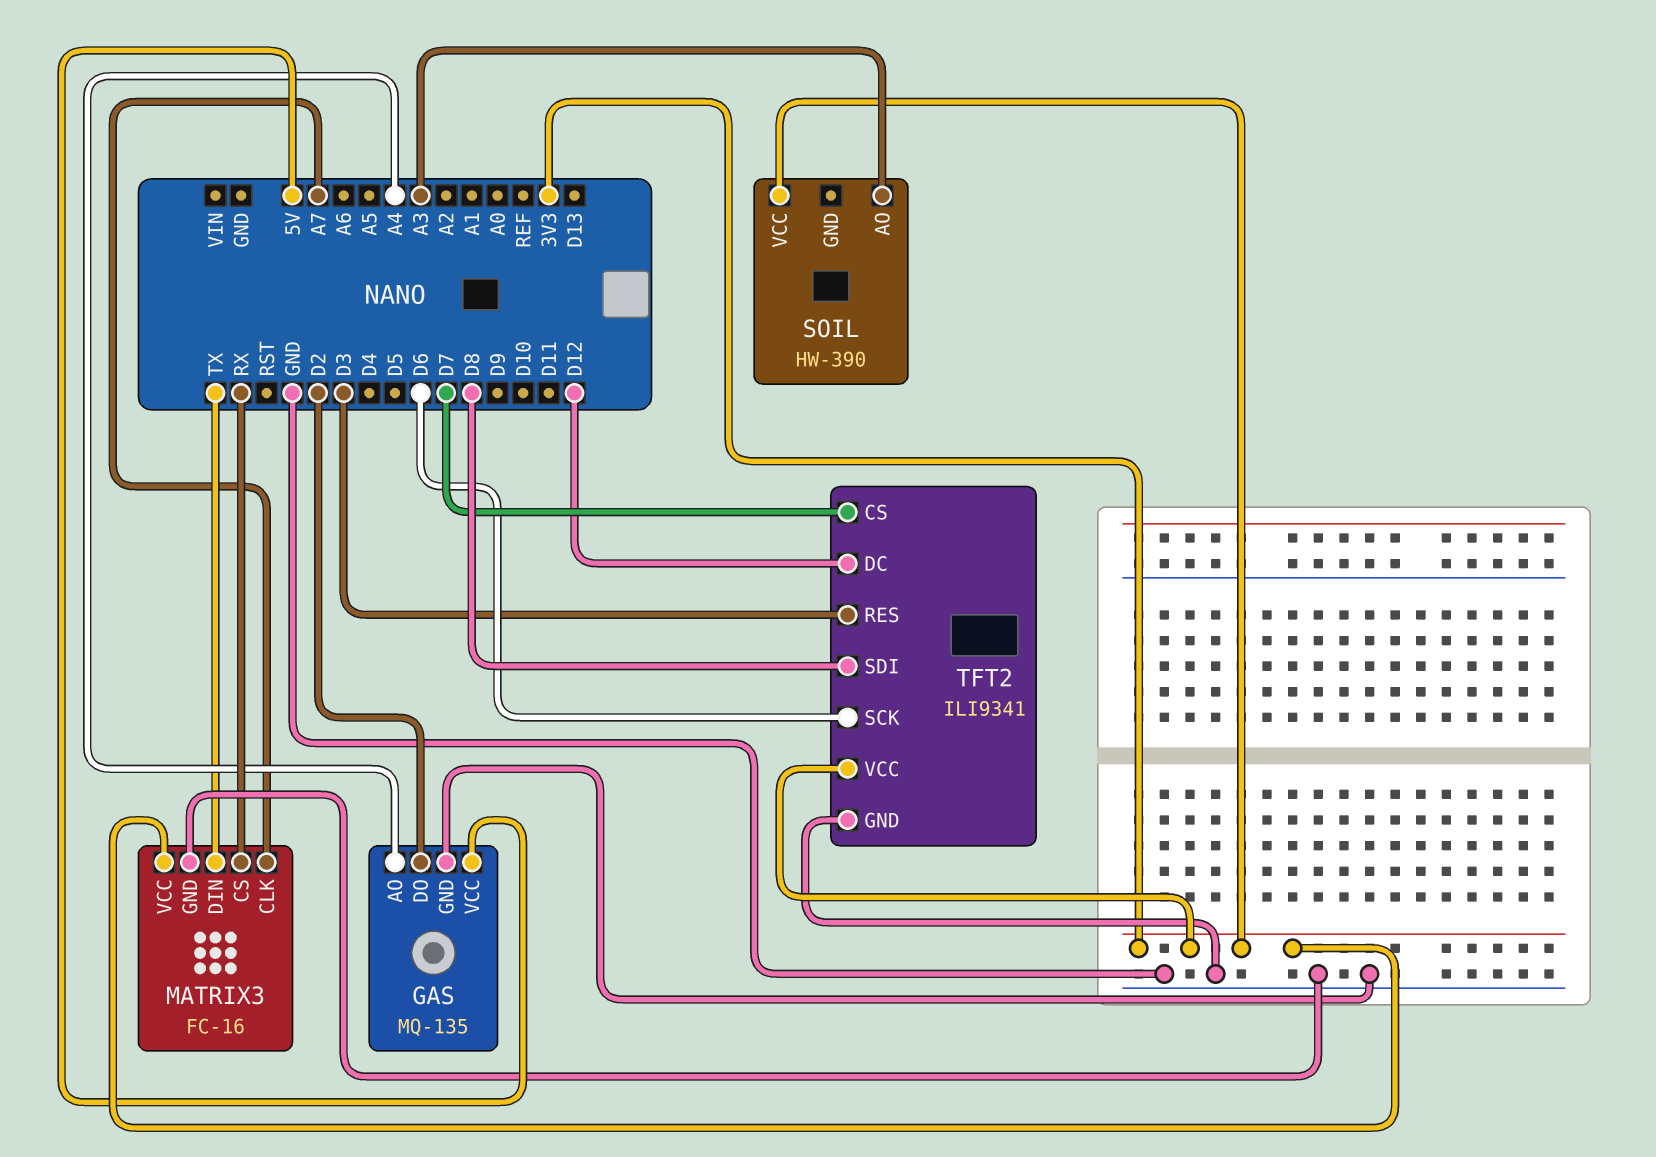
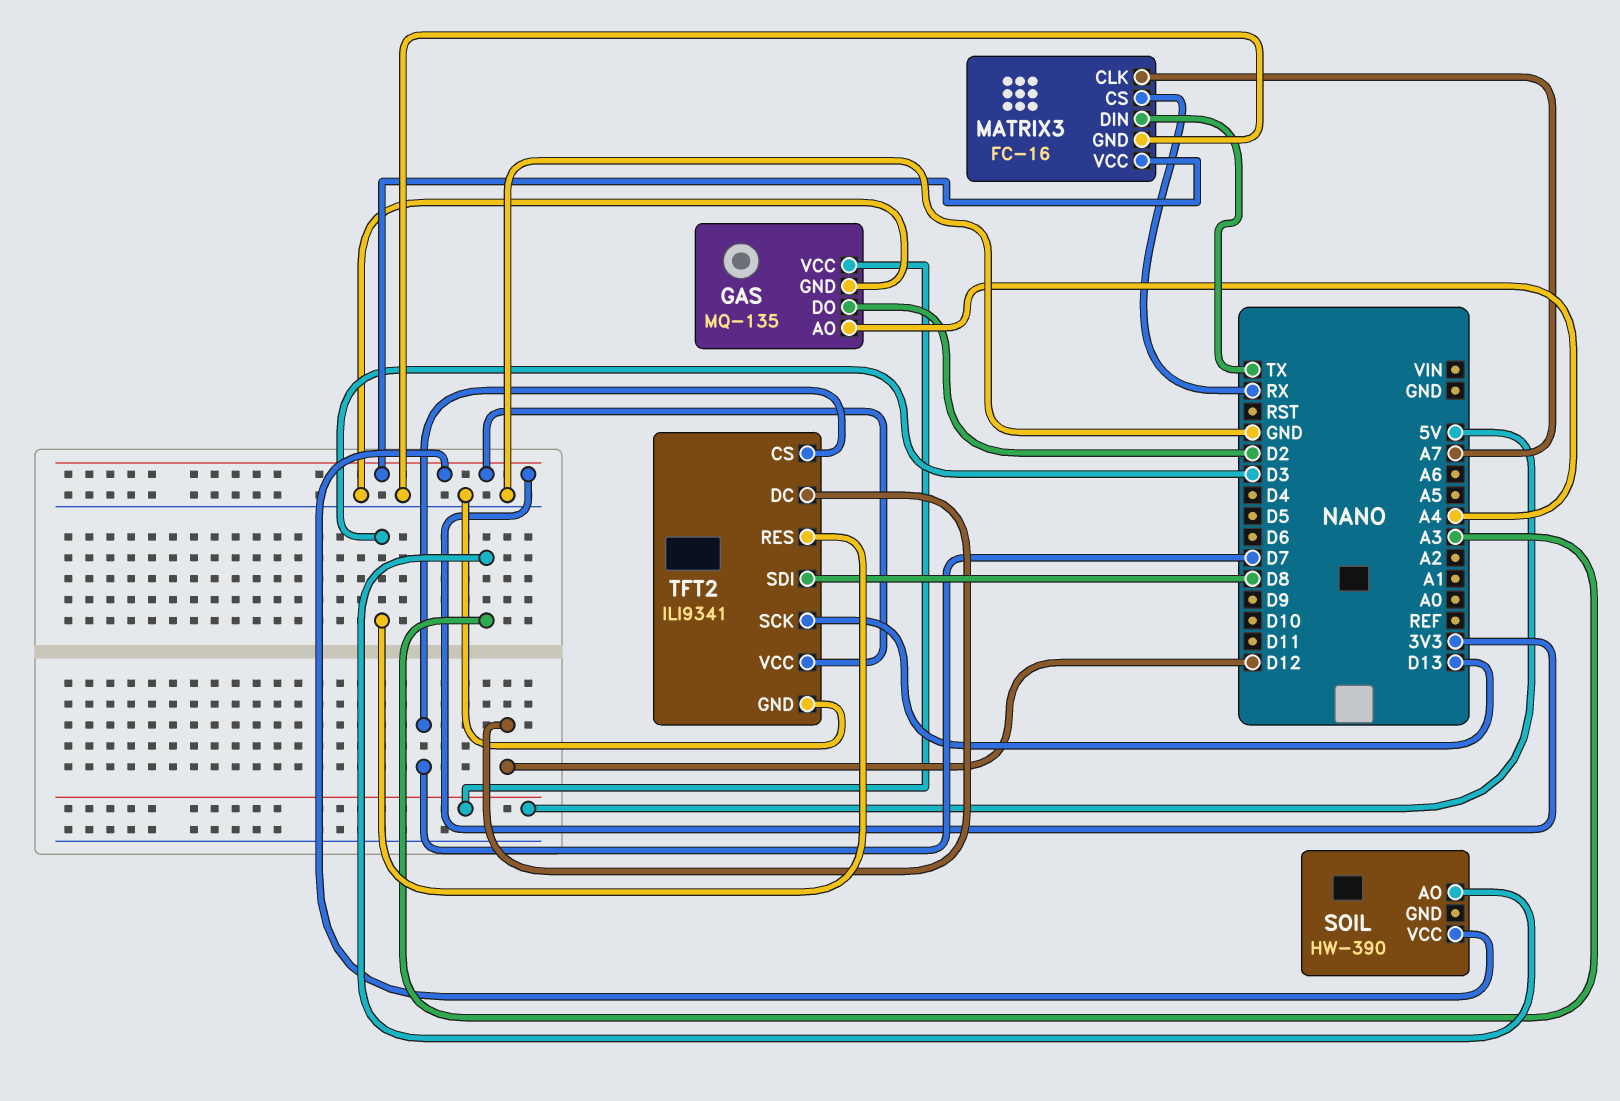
TFT2 pin SCK: D6 -> D13

